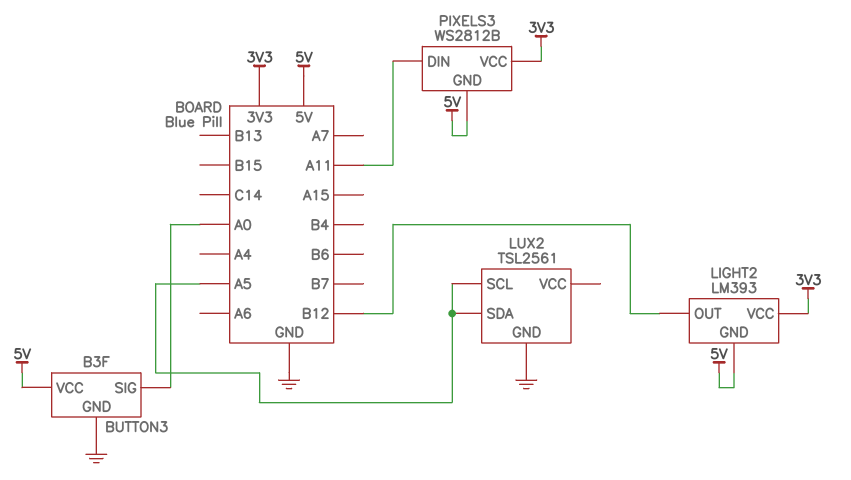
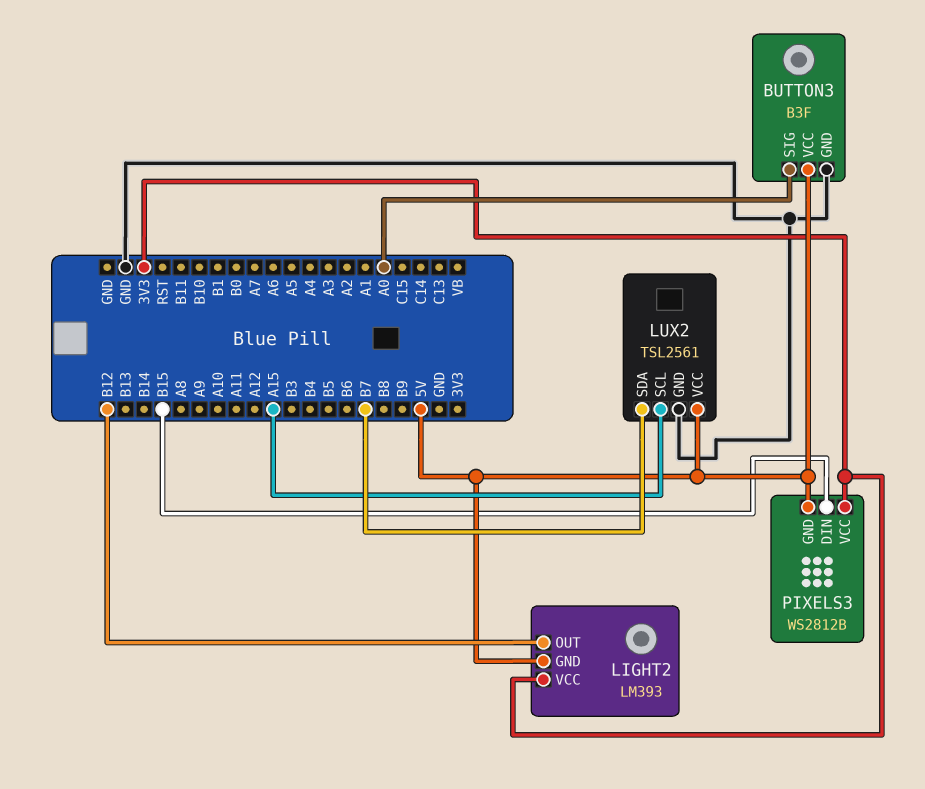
LUX2 pin SCL: A5 -> A15
LUX2 pin SDA: A5 -> B7
LUX2 pin VCC: none -> 5V
PIXELS3 pin DIN: A11 -> B15

